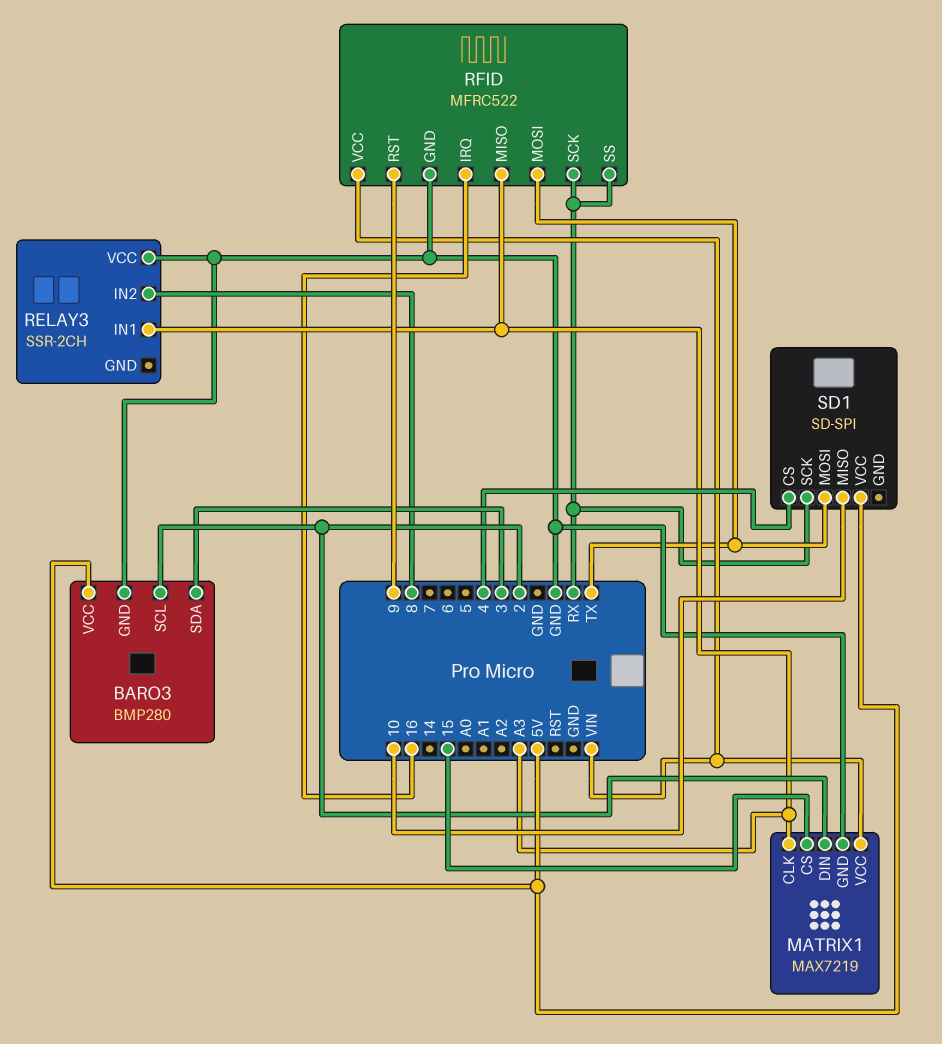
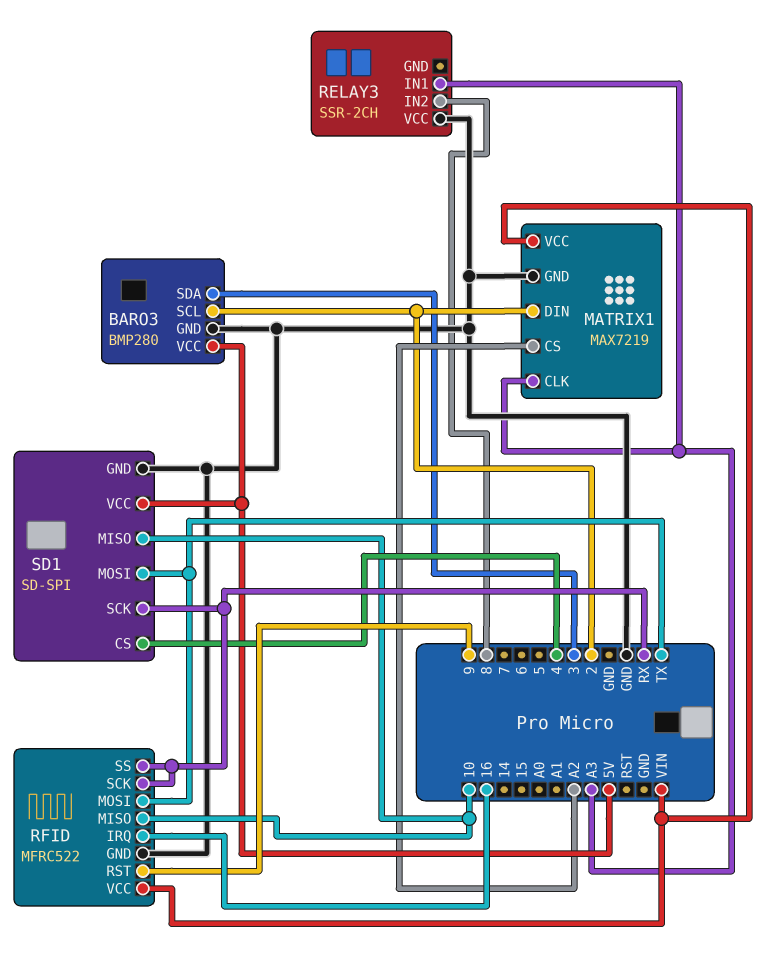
MATRIX1 pin CS: 15 -> A2
RFID pin MISO: A3 -> 10
SD1 pin GND: none -> GND

